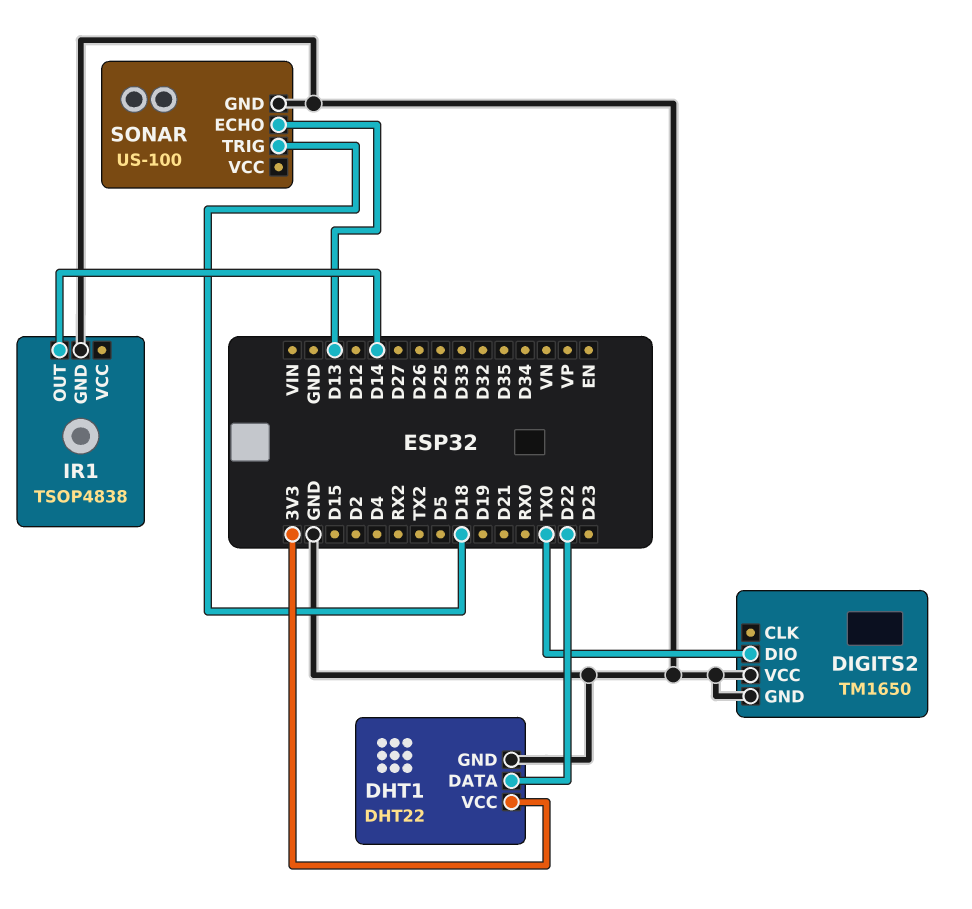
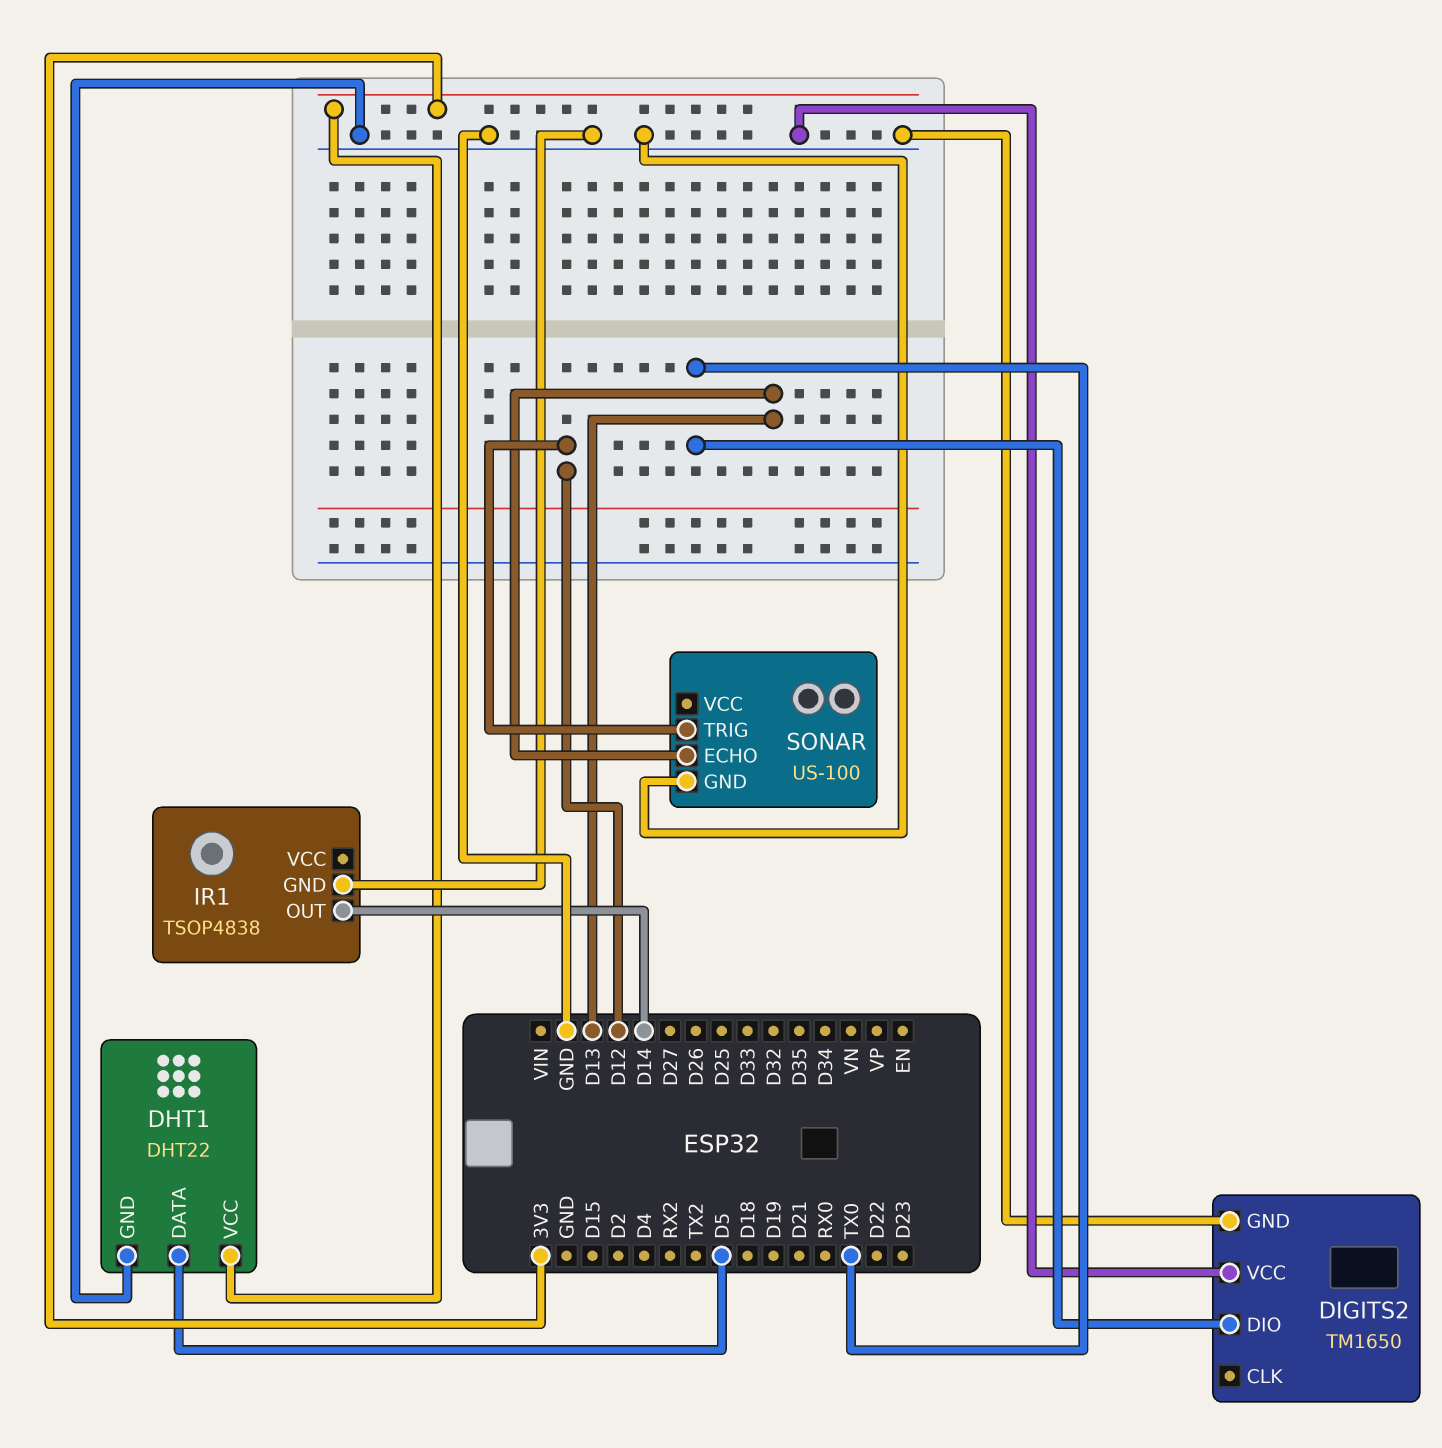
DHT1 pin DATA: D22 -> D5
SONAR pin TRIG: D18 -> D12

